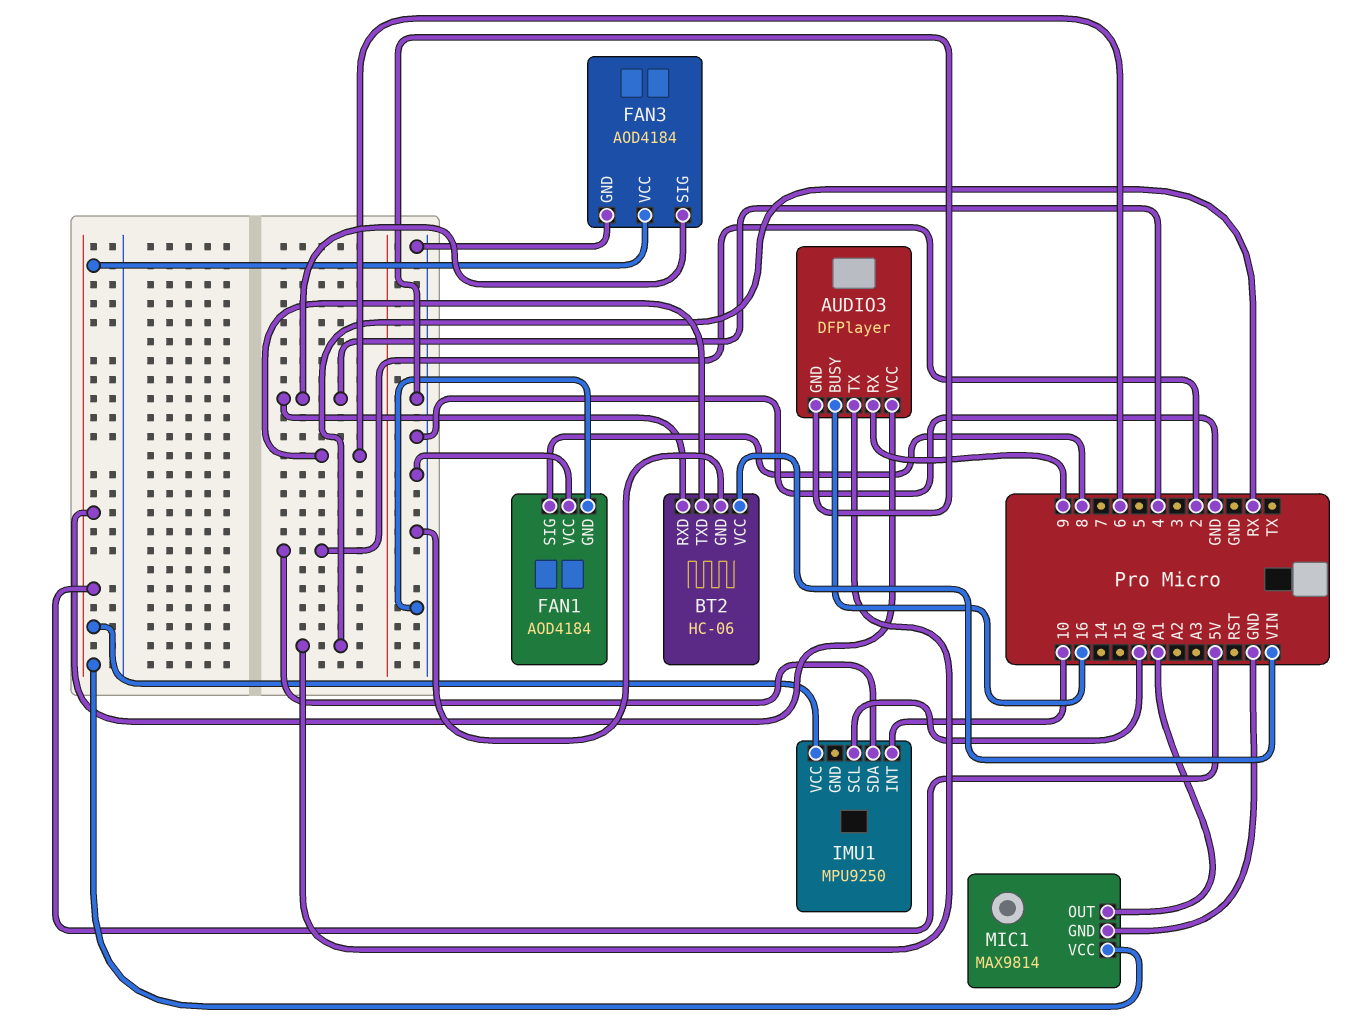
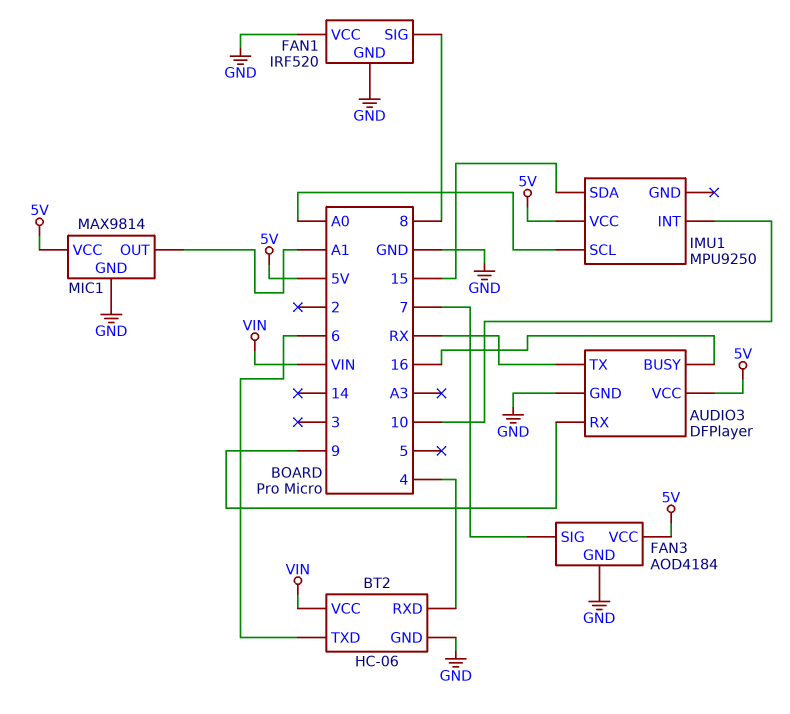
FAN1: AOD4184 -> IRF520
FAN3 pin SIG: 4 -> 7
IMU1 pin SDA: 2 -> 15

